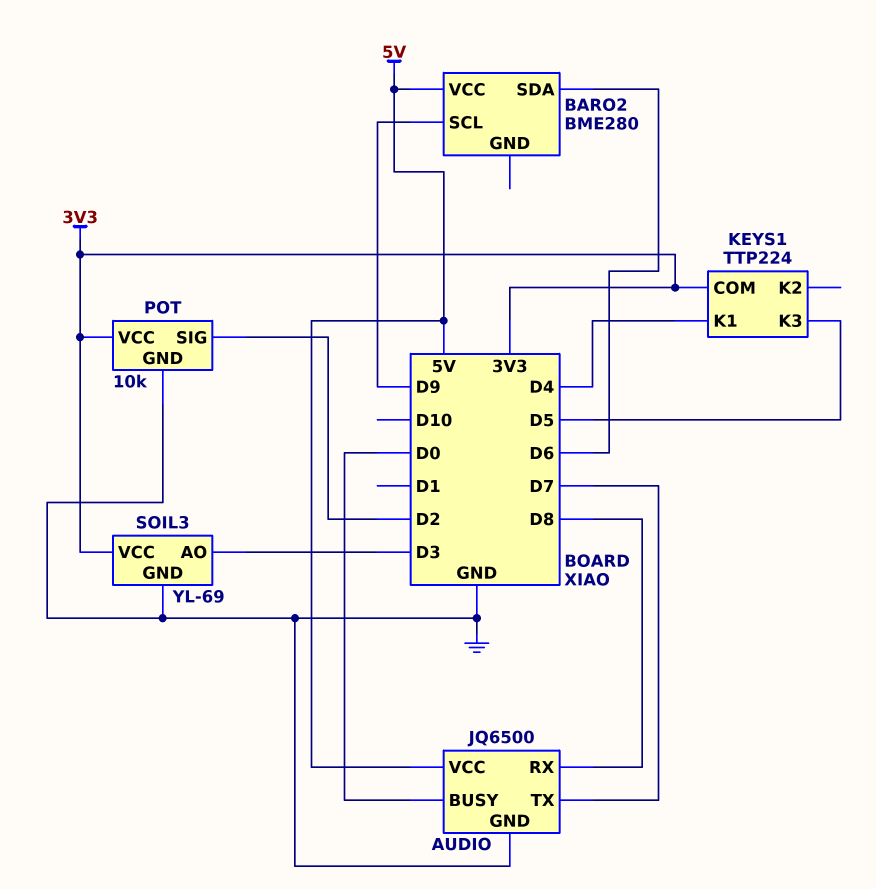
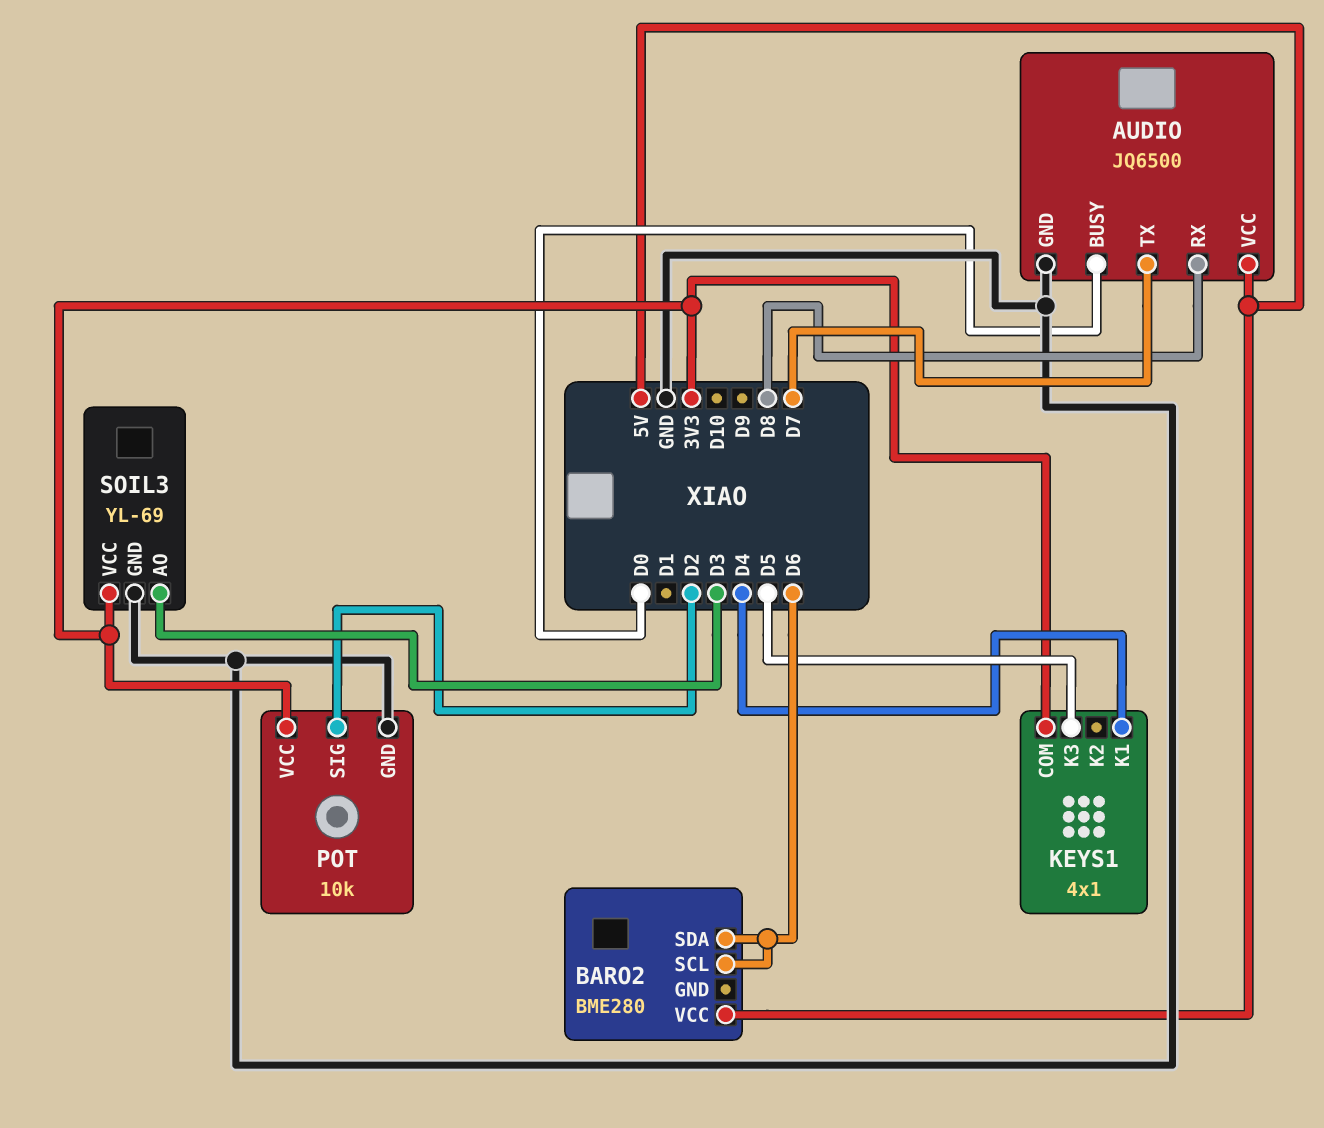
BARO2 pin SCL: D9 -> D6
KEYS1: TTP224 -> 4x1

